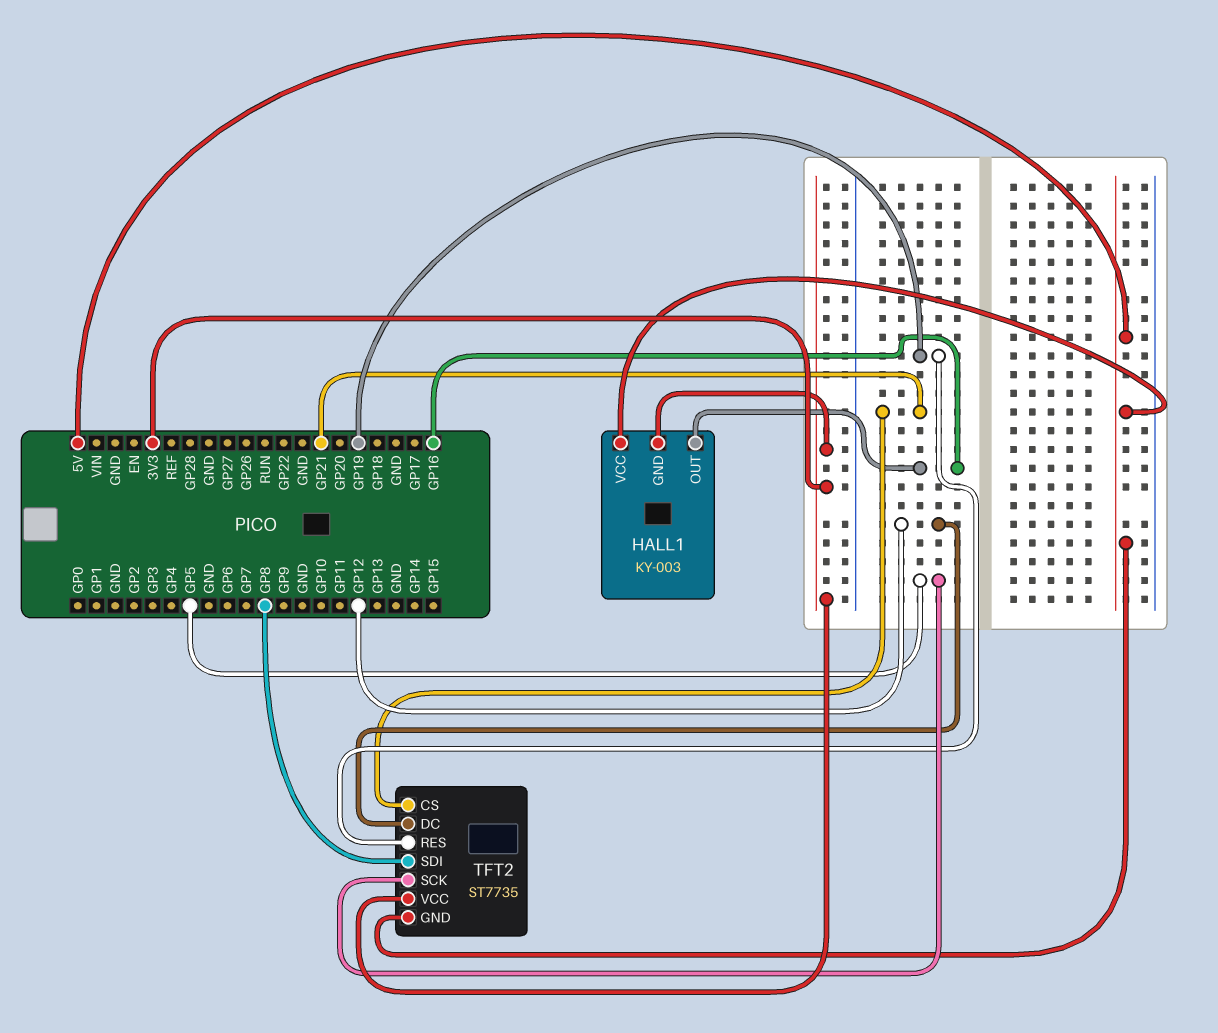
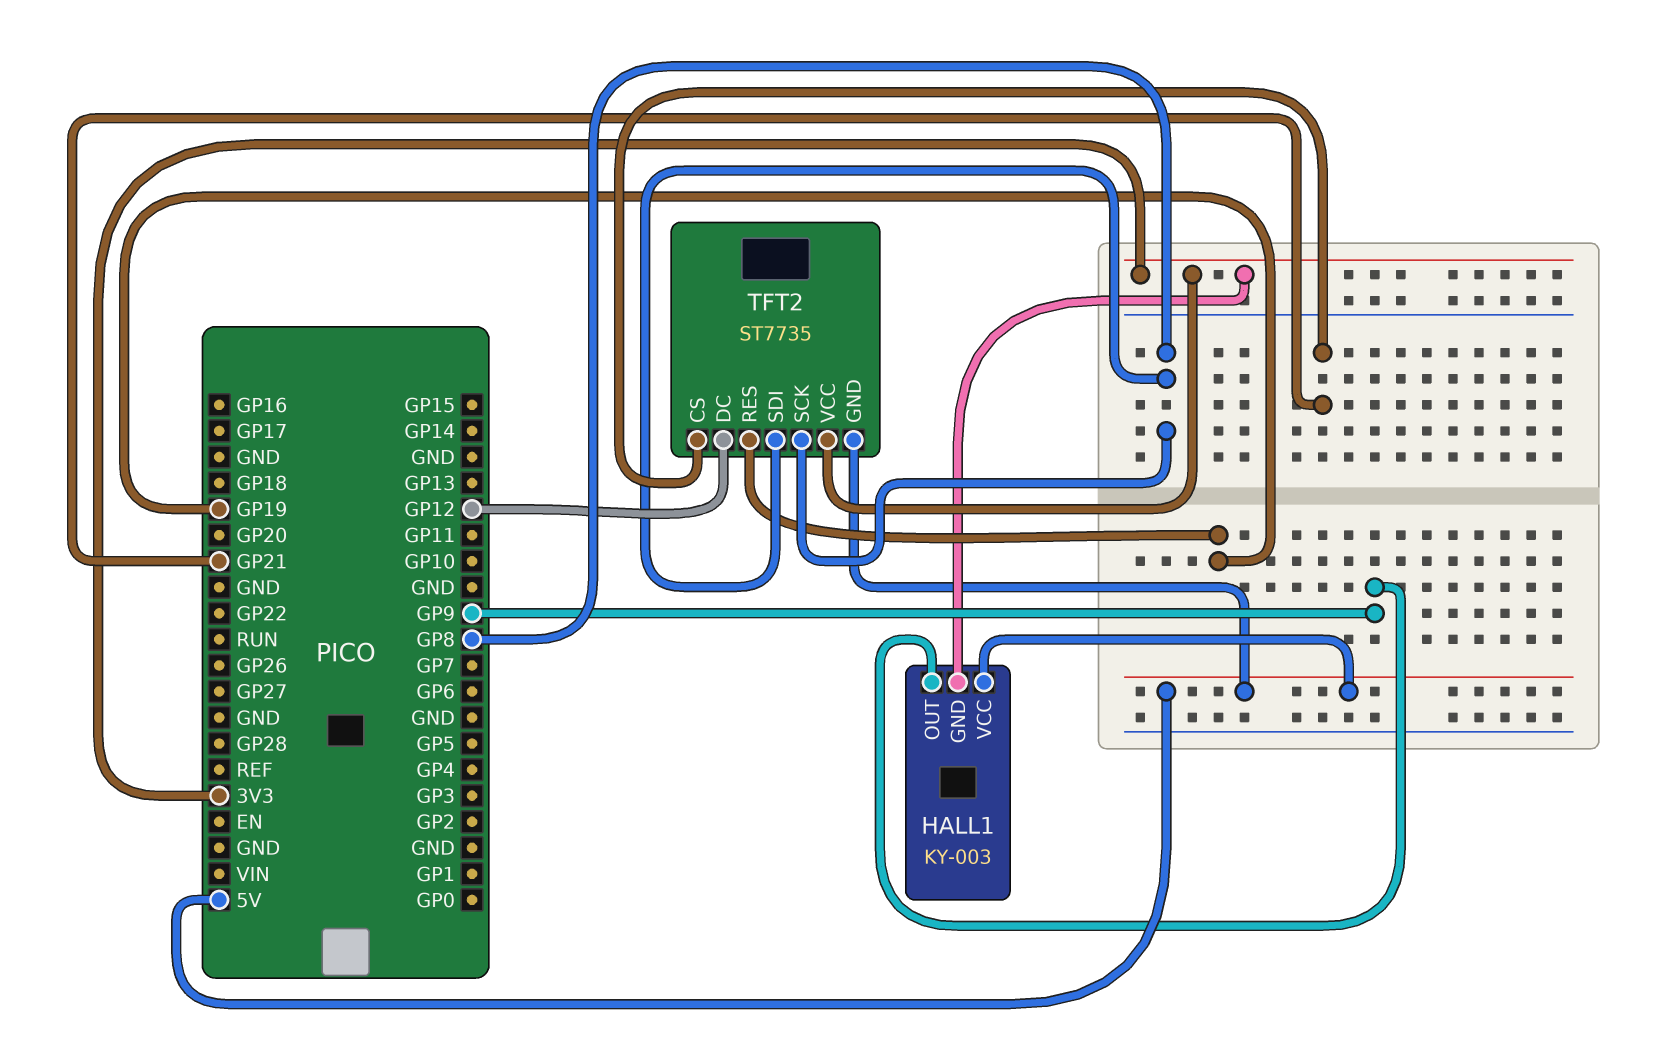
HALL1 pin OUT: GP16 -> GP9
TFT2 pin SCK: GP5 -> GP8

